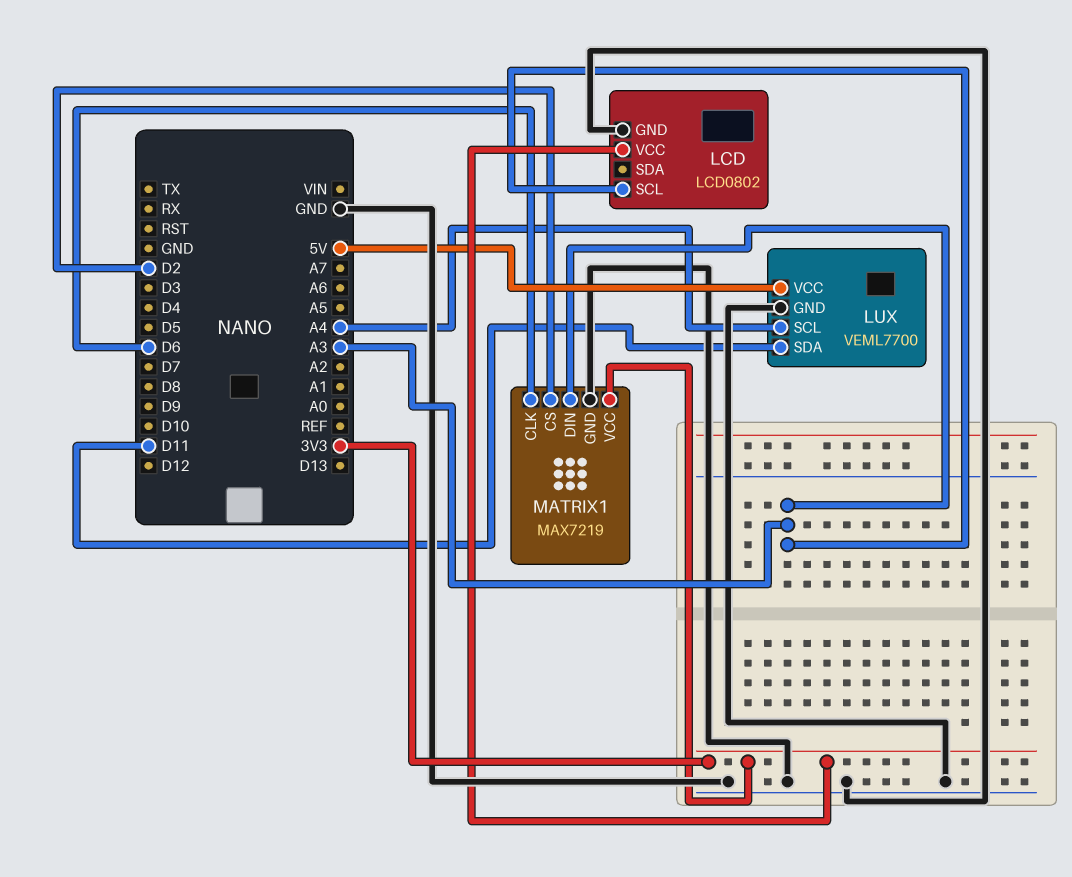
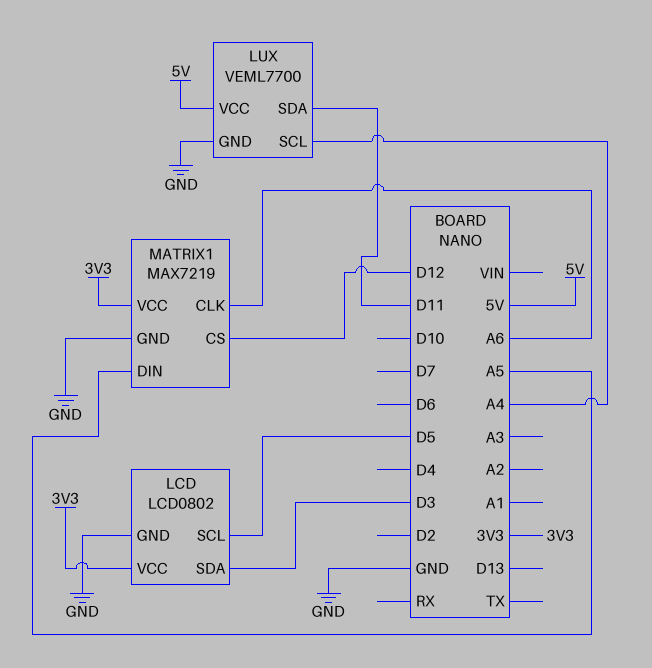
LCD pin SCL: A3 -> D5
LCD pin SDA: none -> D3
MATRIX1 pin CLK: D6 -> A6
MATRIX1 pin CS: D2 -> D12
MATRIX1 pin DIN: A3 -> A5

